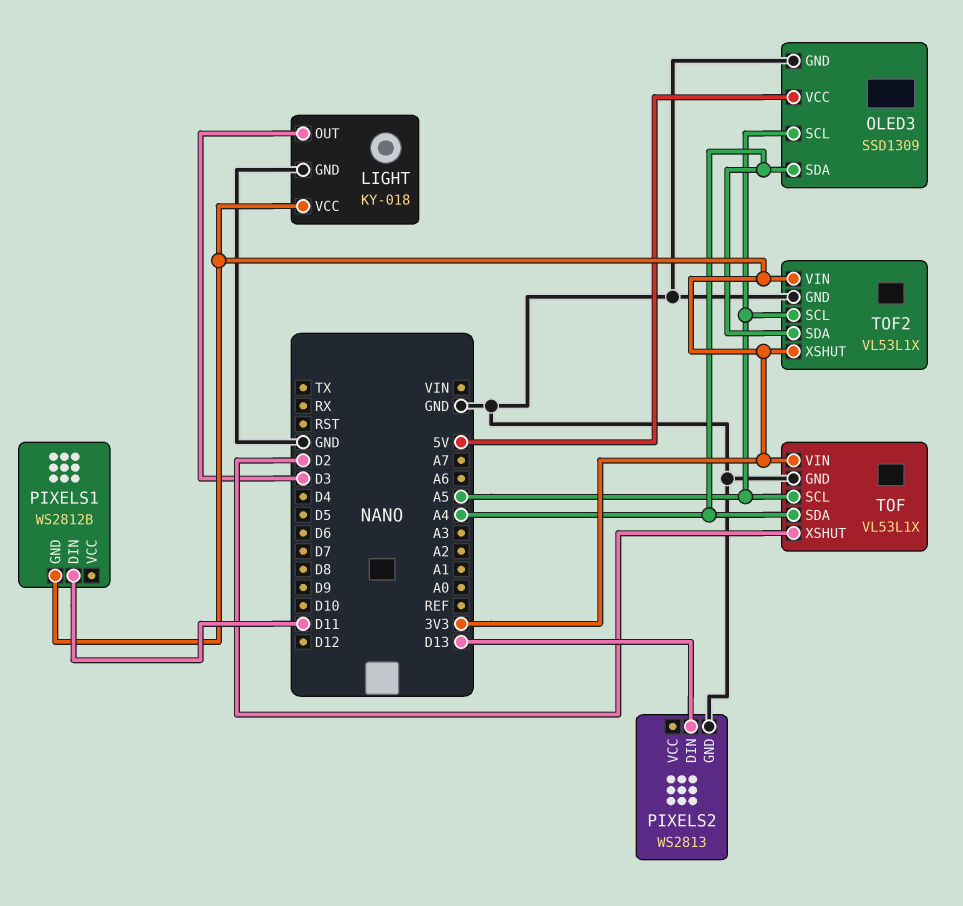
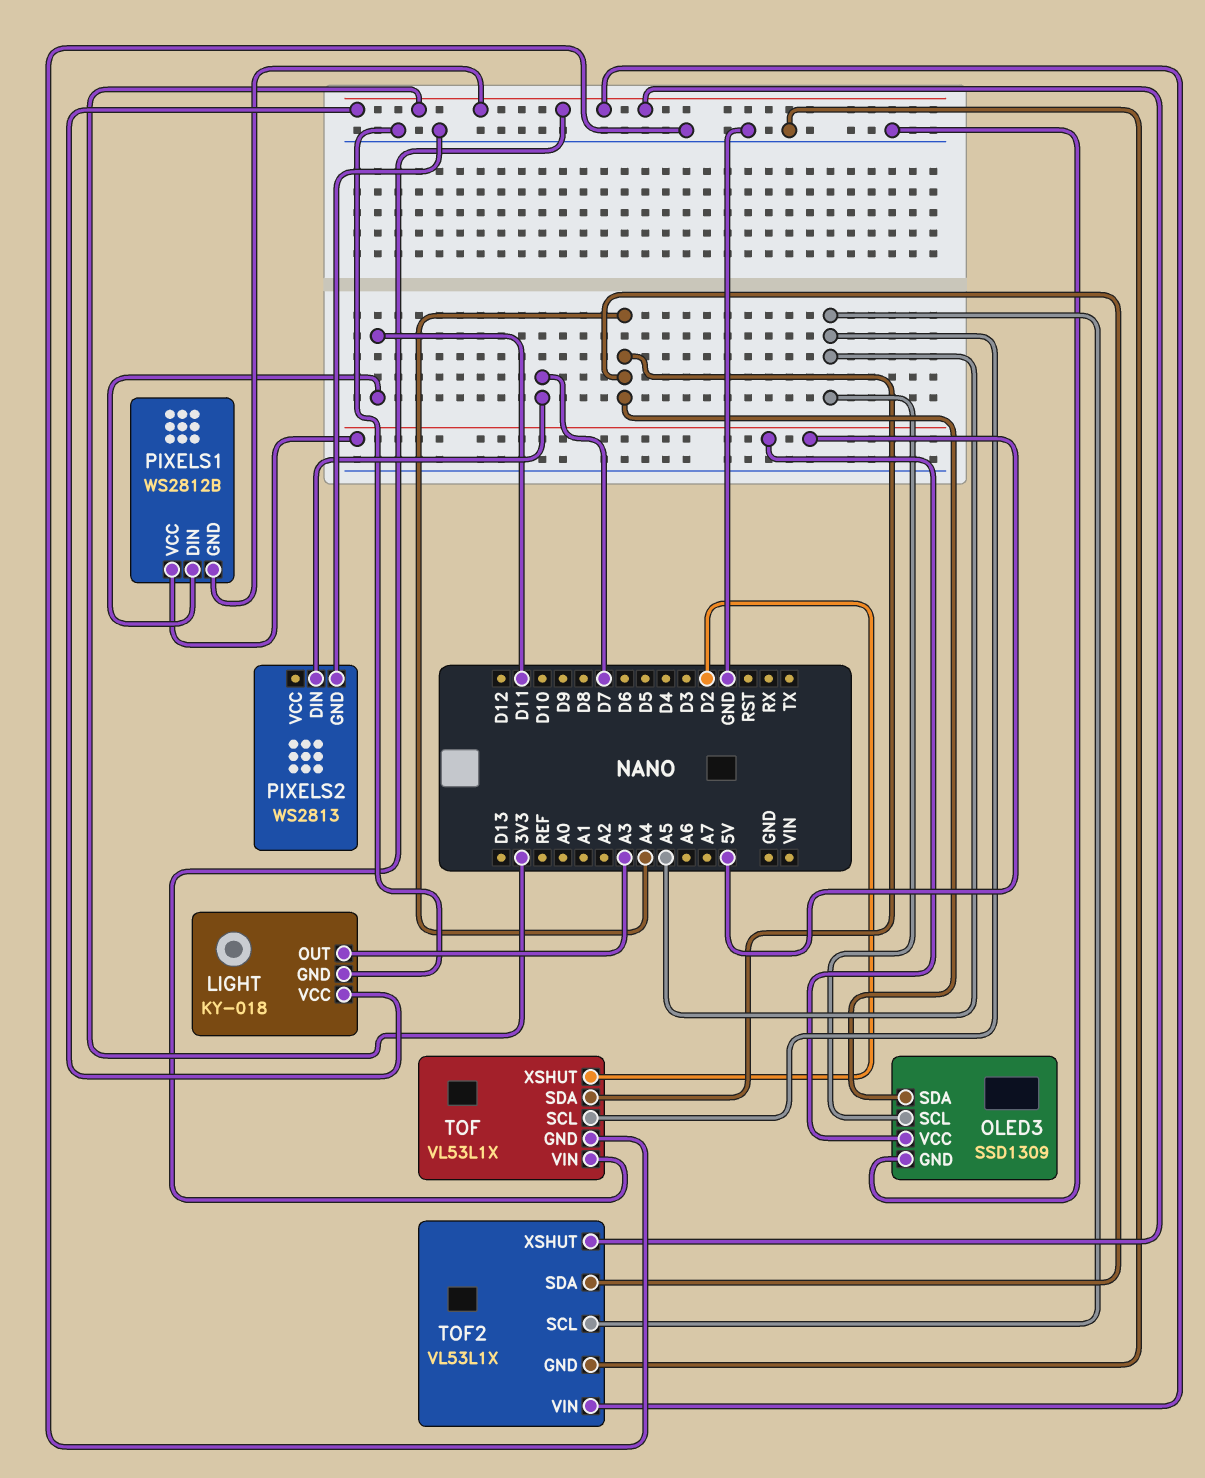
LIGHT pin OUT: D3 -> A3
PIXELS1 pin VCC: none -> 5V
PIXELS2 pin DIN: D13 -> D7

